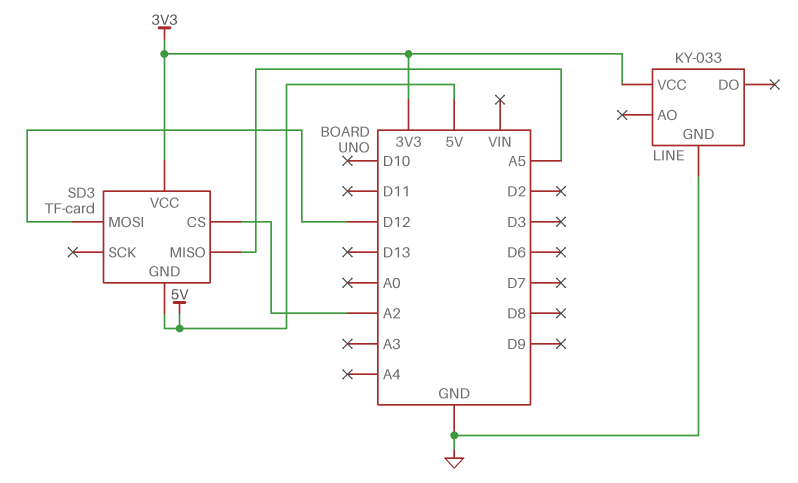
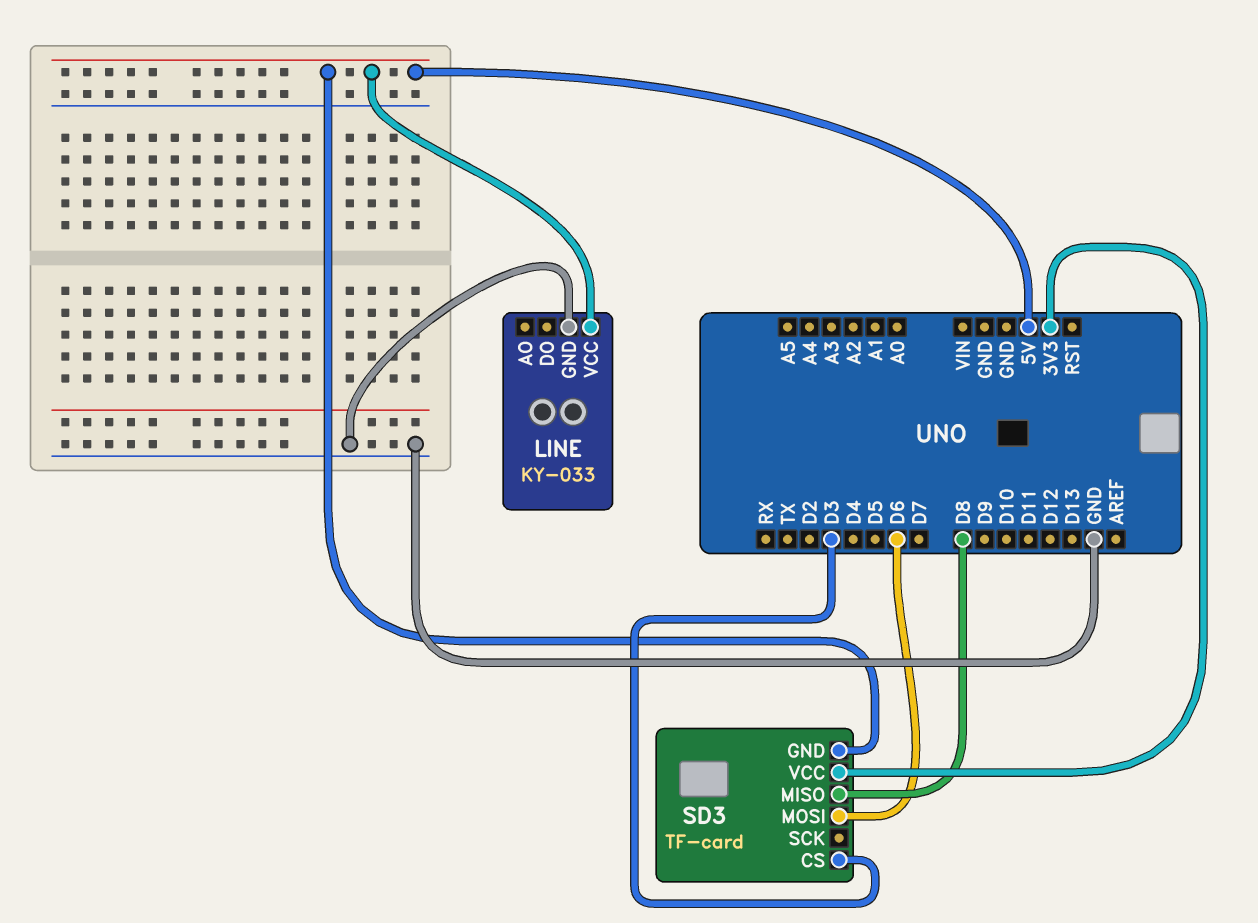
LINE pin VCC: 3V3 -> 5V
SD3 pin CS: A2 -> D3
SD3 pin MISO: A5 -> D8
SD3 pin MOSI: D12 -> D6

